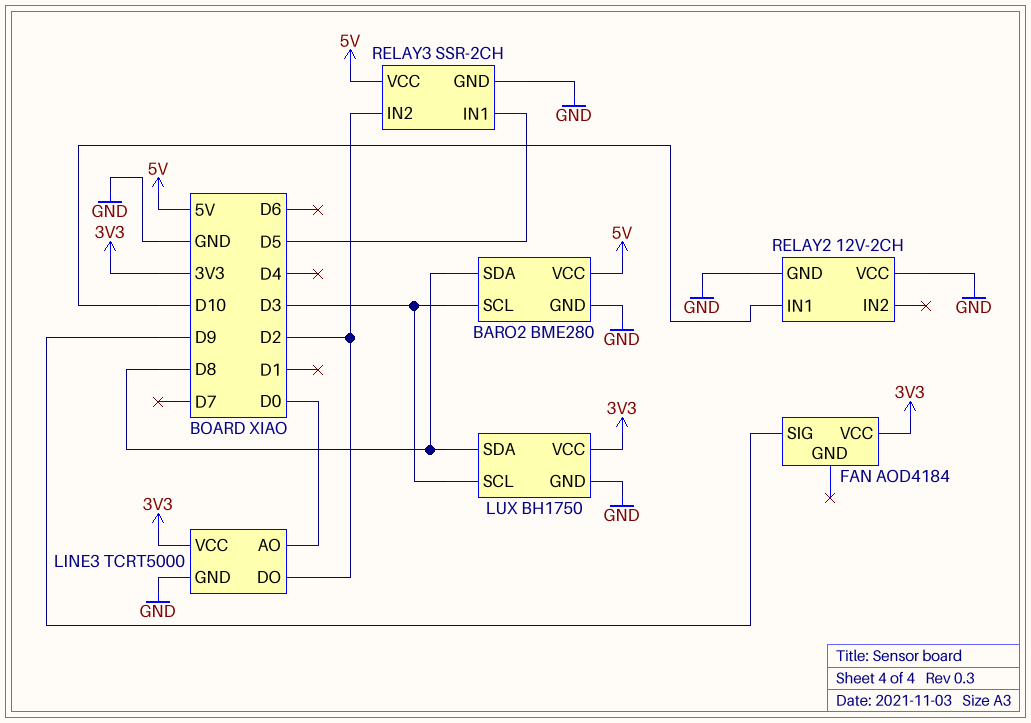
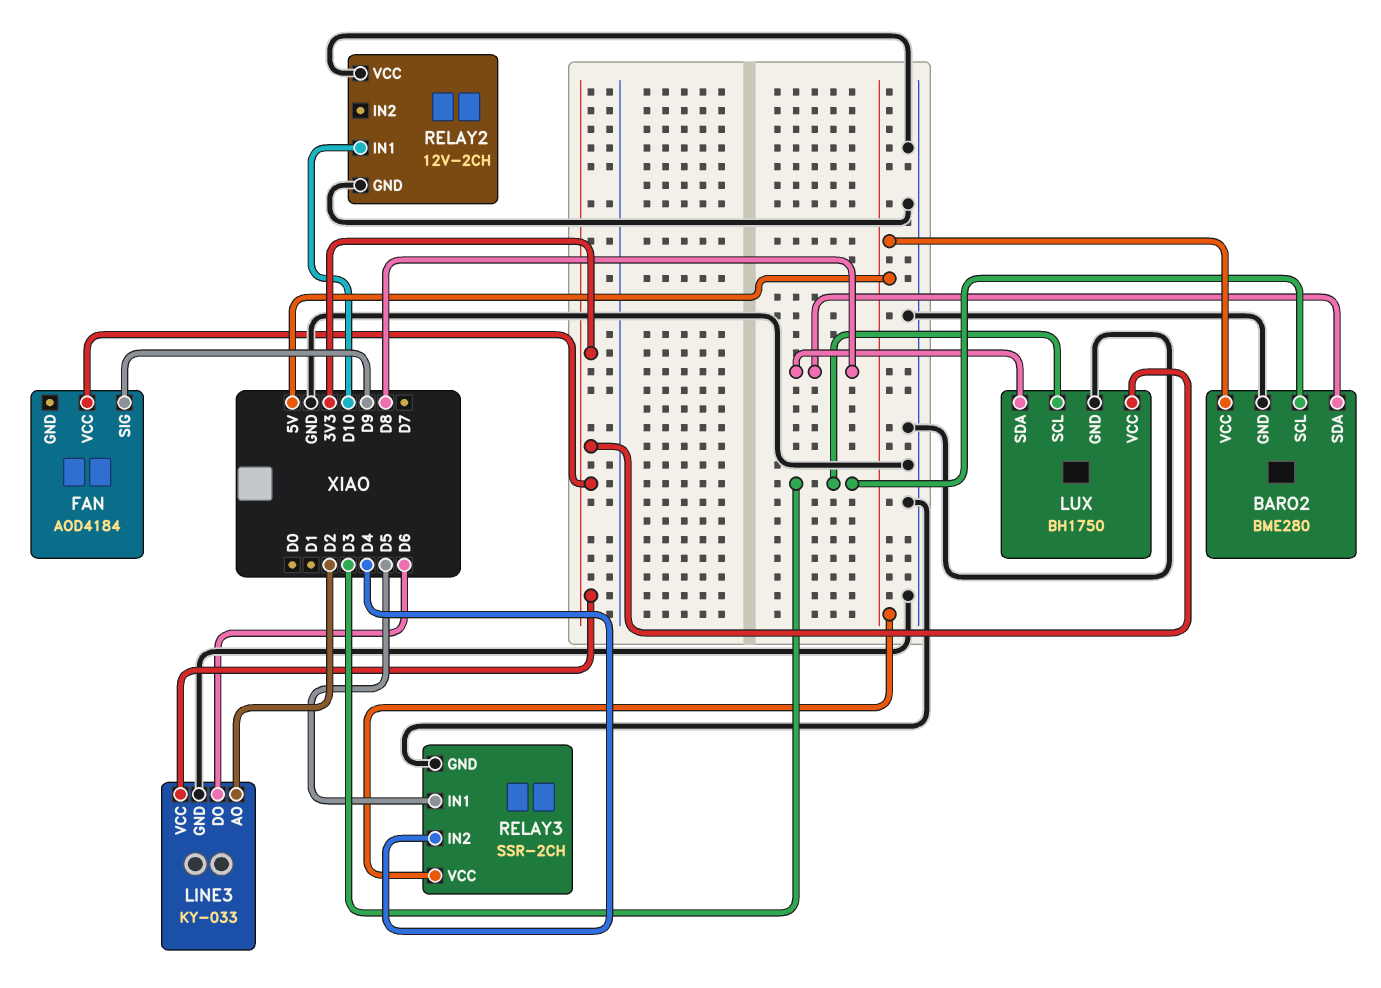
LINE3: TCRT5000 -> KY-033
LINE3 pin AO: D0 -> D2
LINE3 pin DO: D2 -> D6
RELAY3 pin IN2: D2 -> D4

